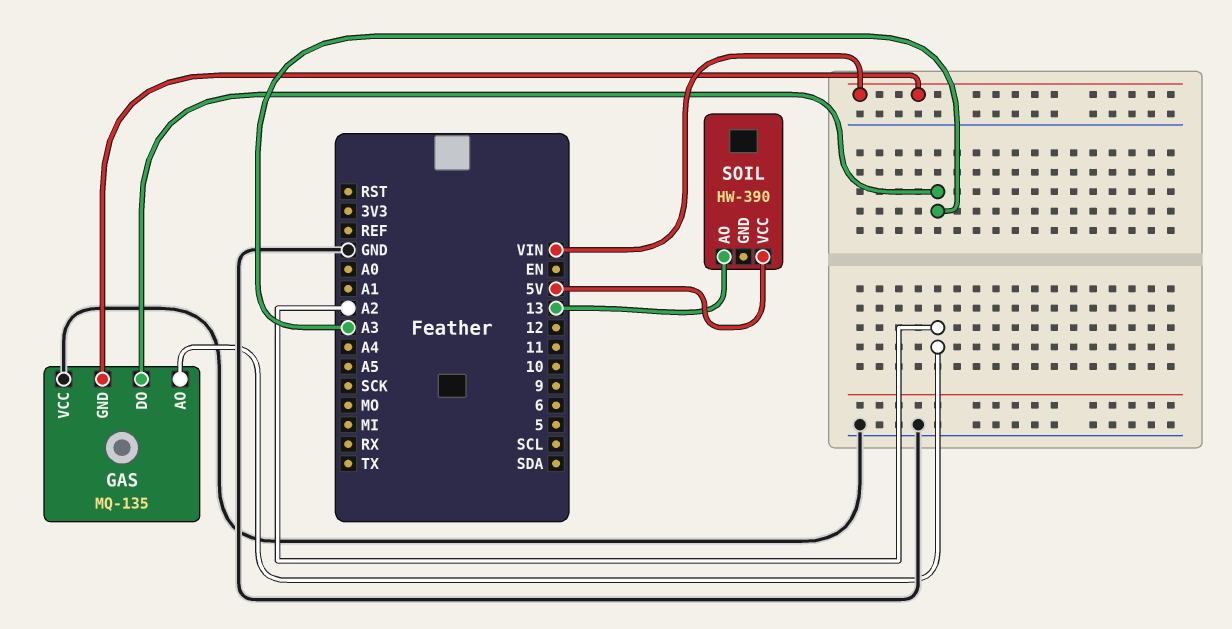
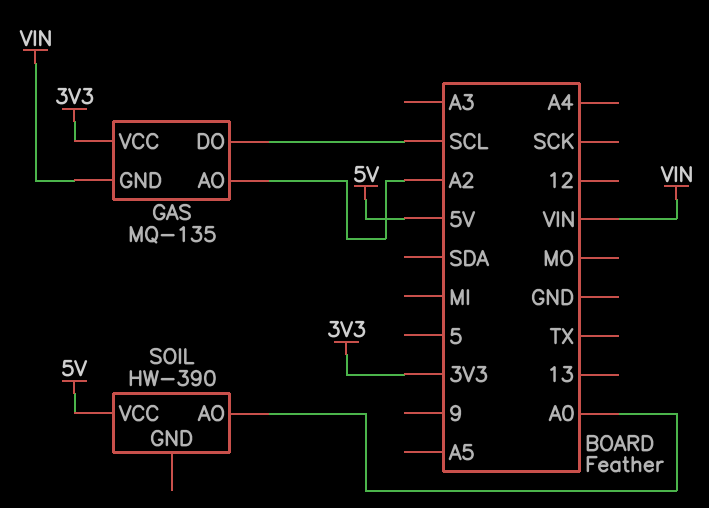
GAS pin DO: A3 -> SCL
GAS pin VCC: GND -> 3V3
SOIL pin AO: 13 -> A0

